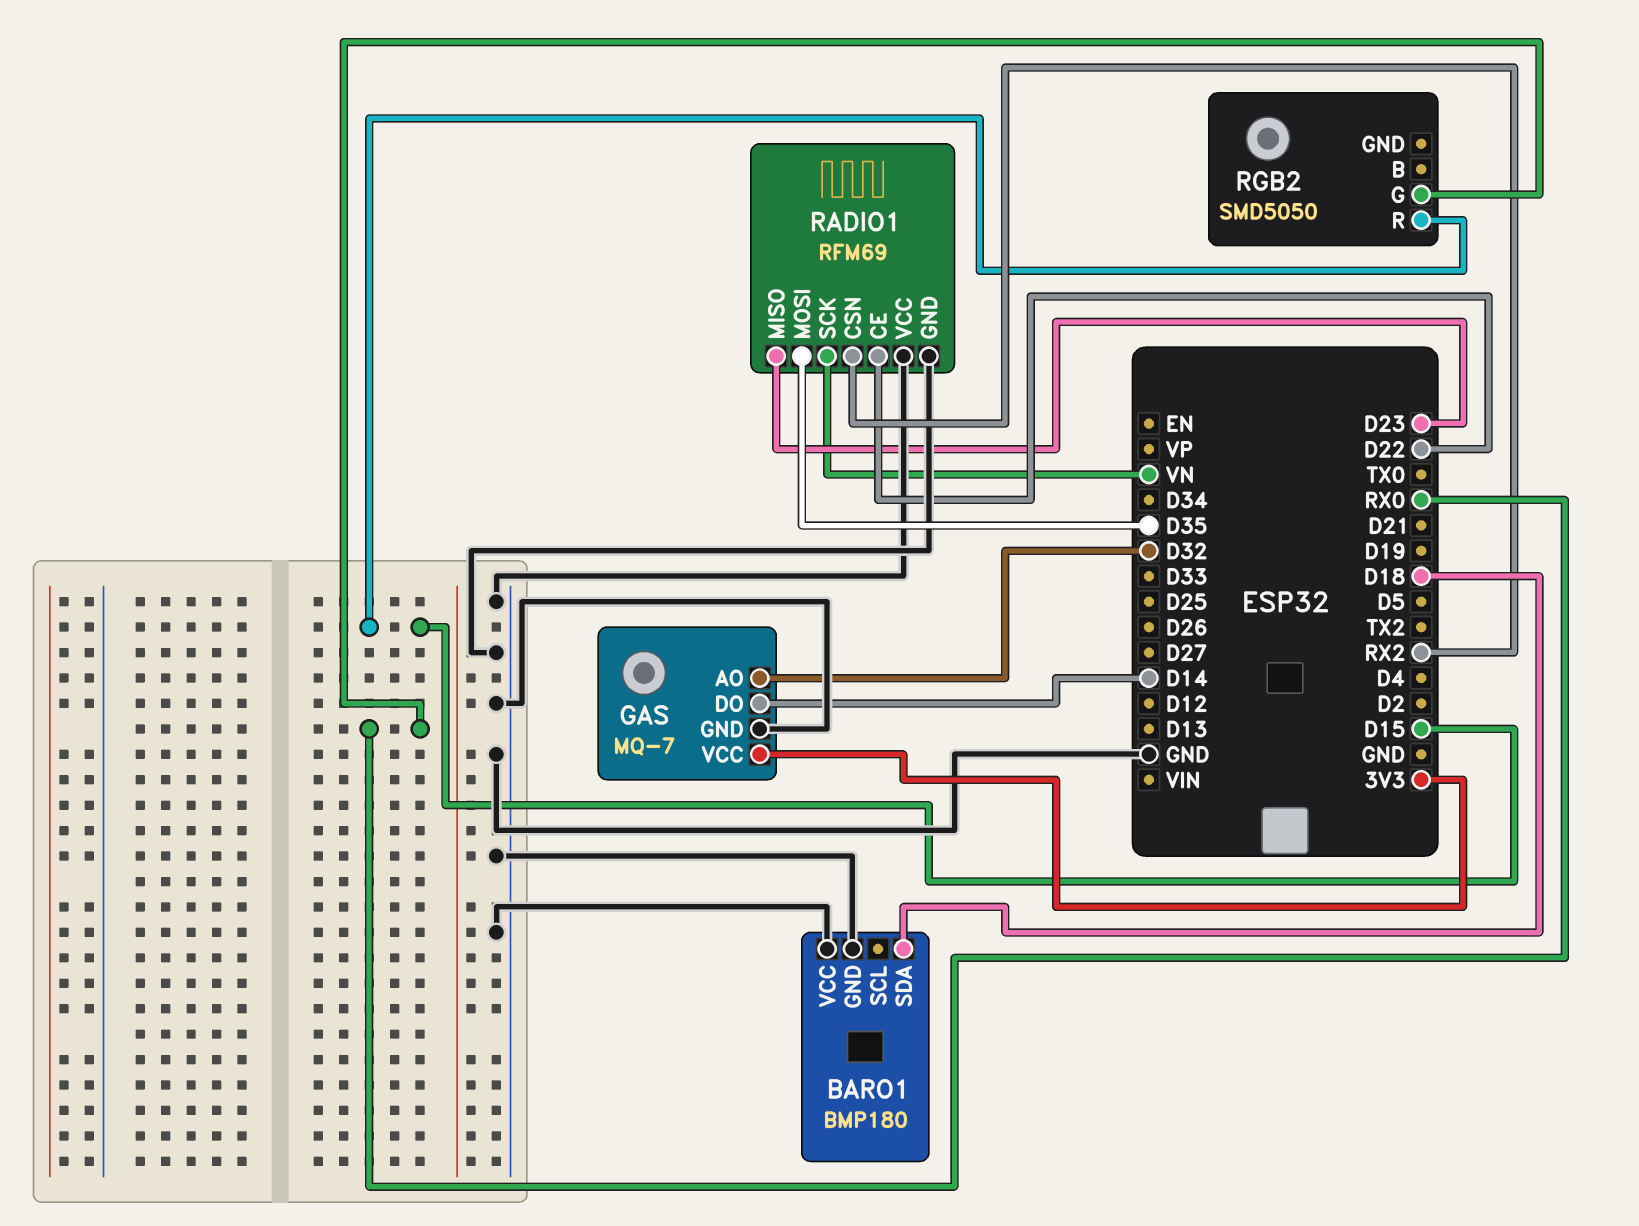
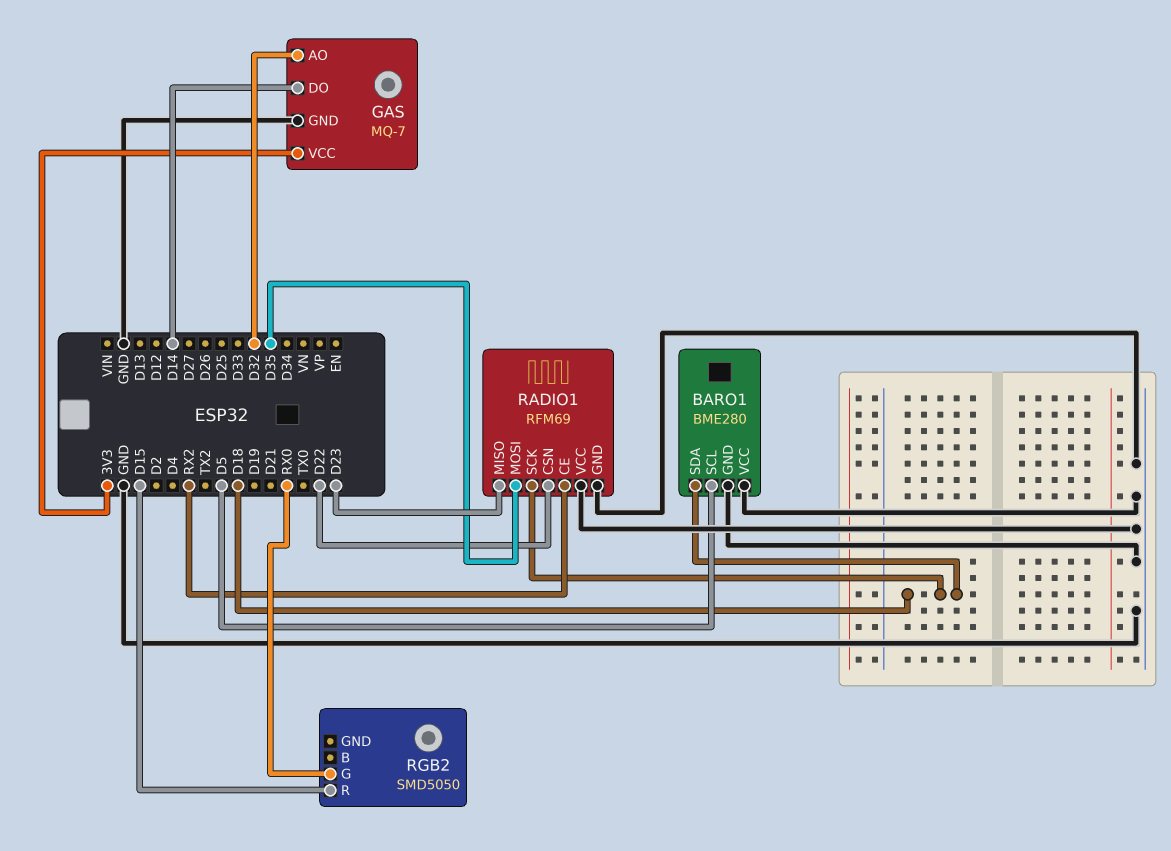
BARO1: BMP180 -> BME280
BARO1 pin SCL: none -> D5
RADIO1 pin CE: D22 -> RX2
RADIO1 pin CSN: RX2 -> D22
RADIO1 pin SCK: VN -> D18

